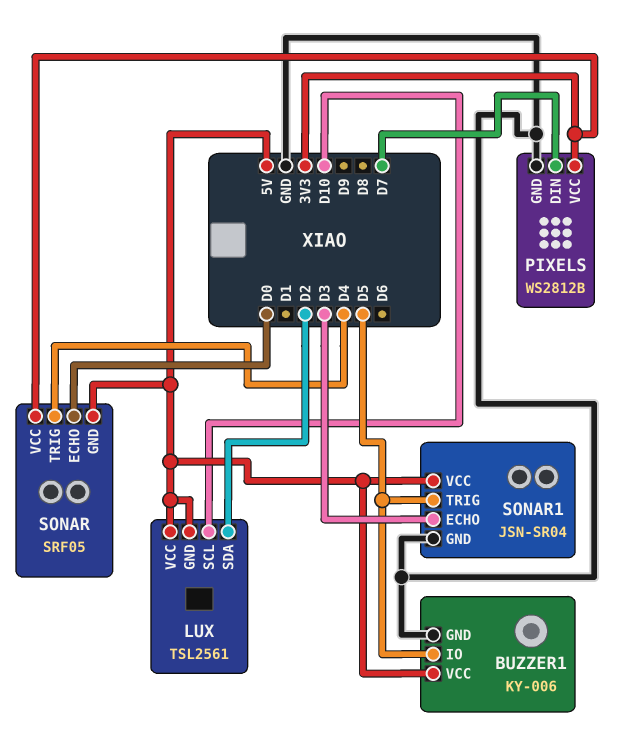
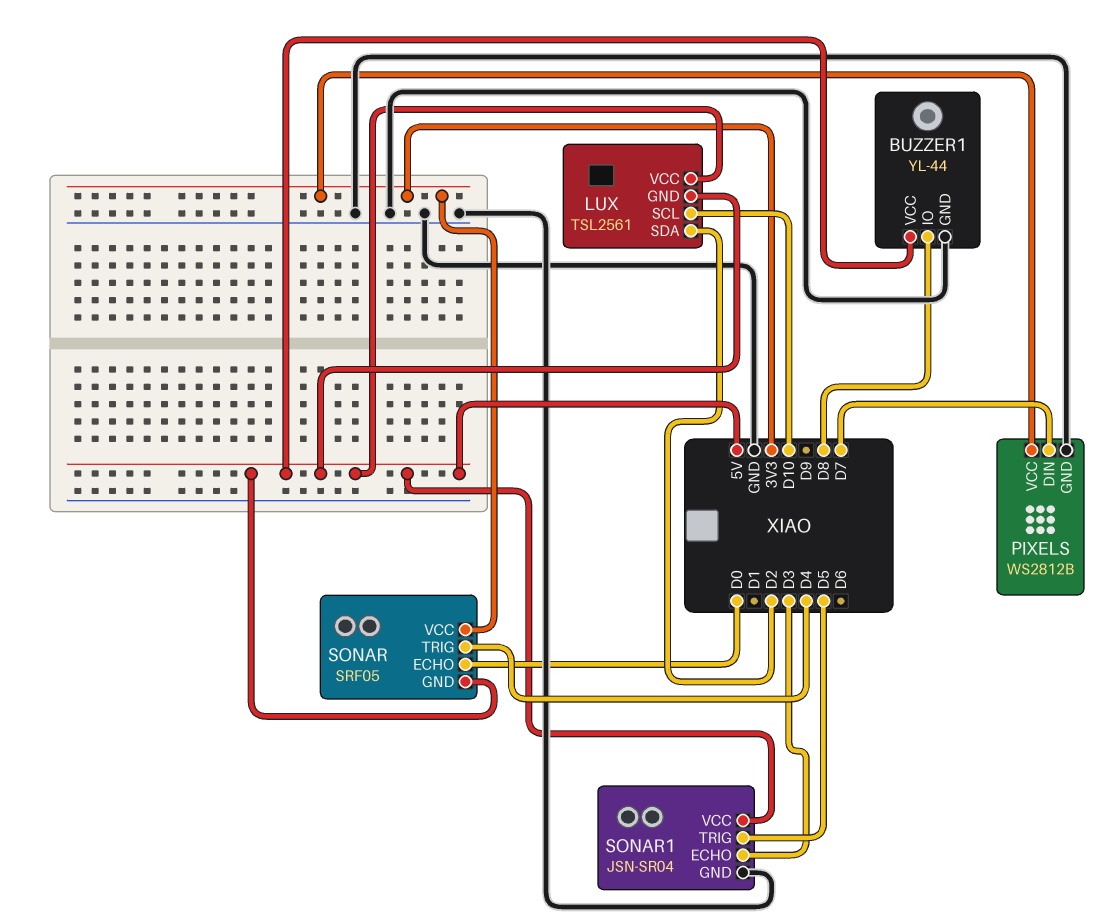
BUZZER1: KY-006 -> YL-44
BUZZER1 pin IO: D5 -> D8

